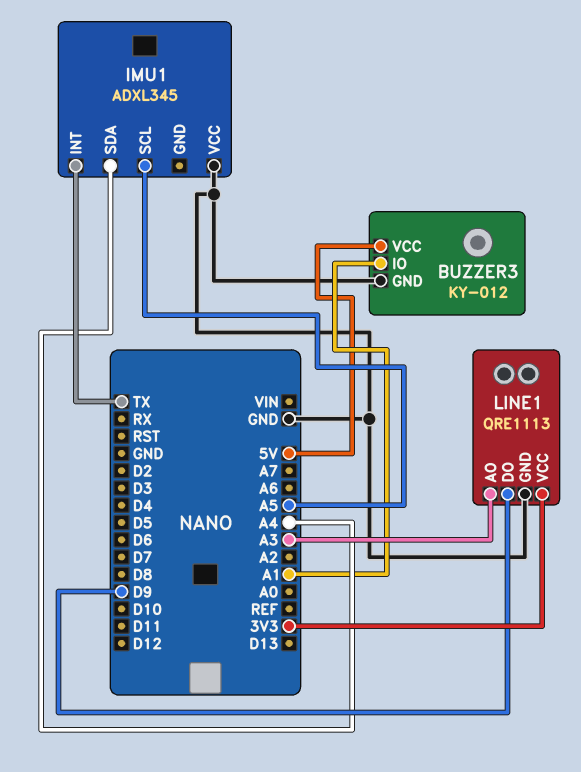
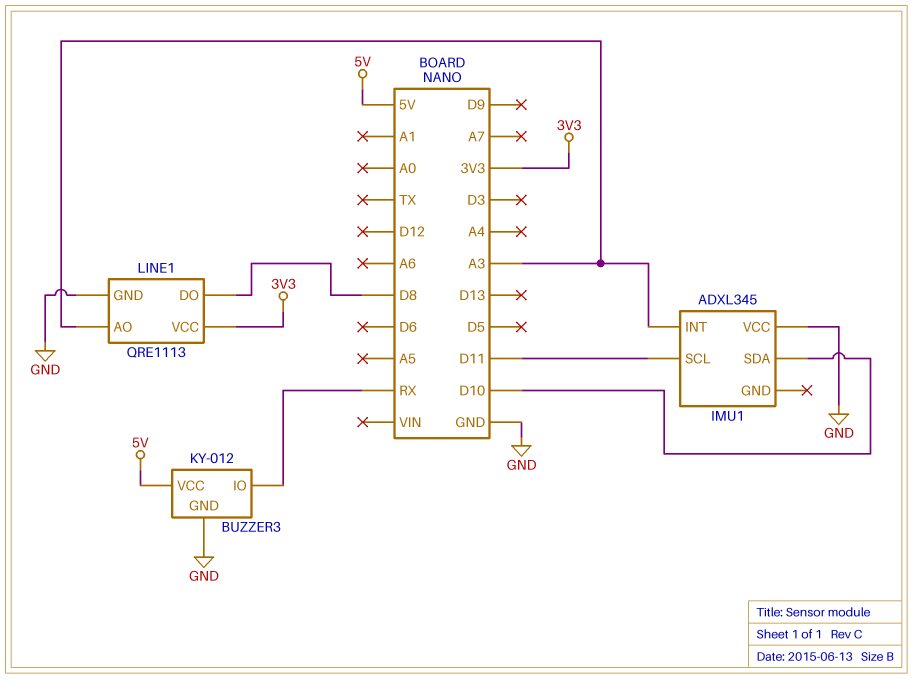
BUZZER3 pin IO: A1 -> RX
IMU1 pin INT: TX -> A3
IMU1 pin SCL: A5 -> D11
IMU1 pin SDA: A4 -> D10
LINE1 pin DO: D9 -> D8

